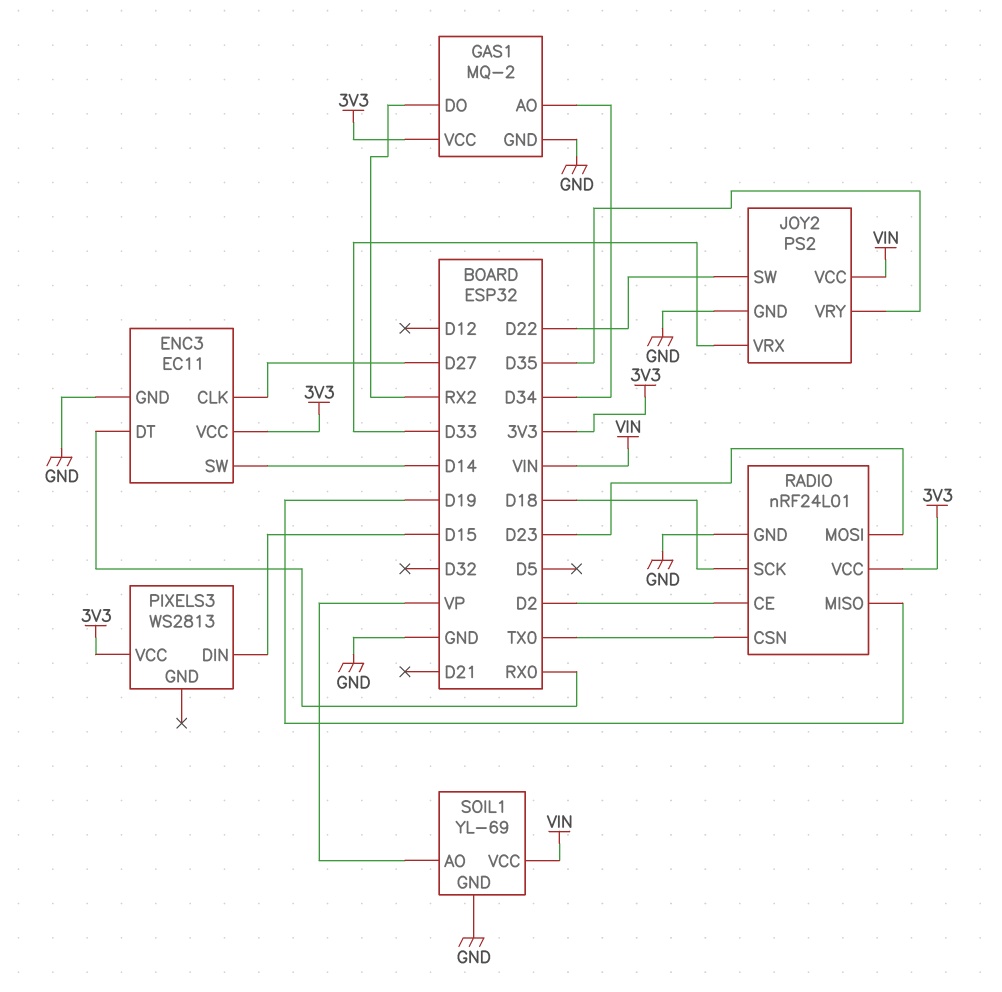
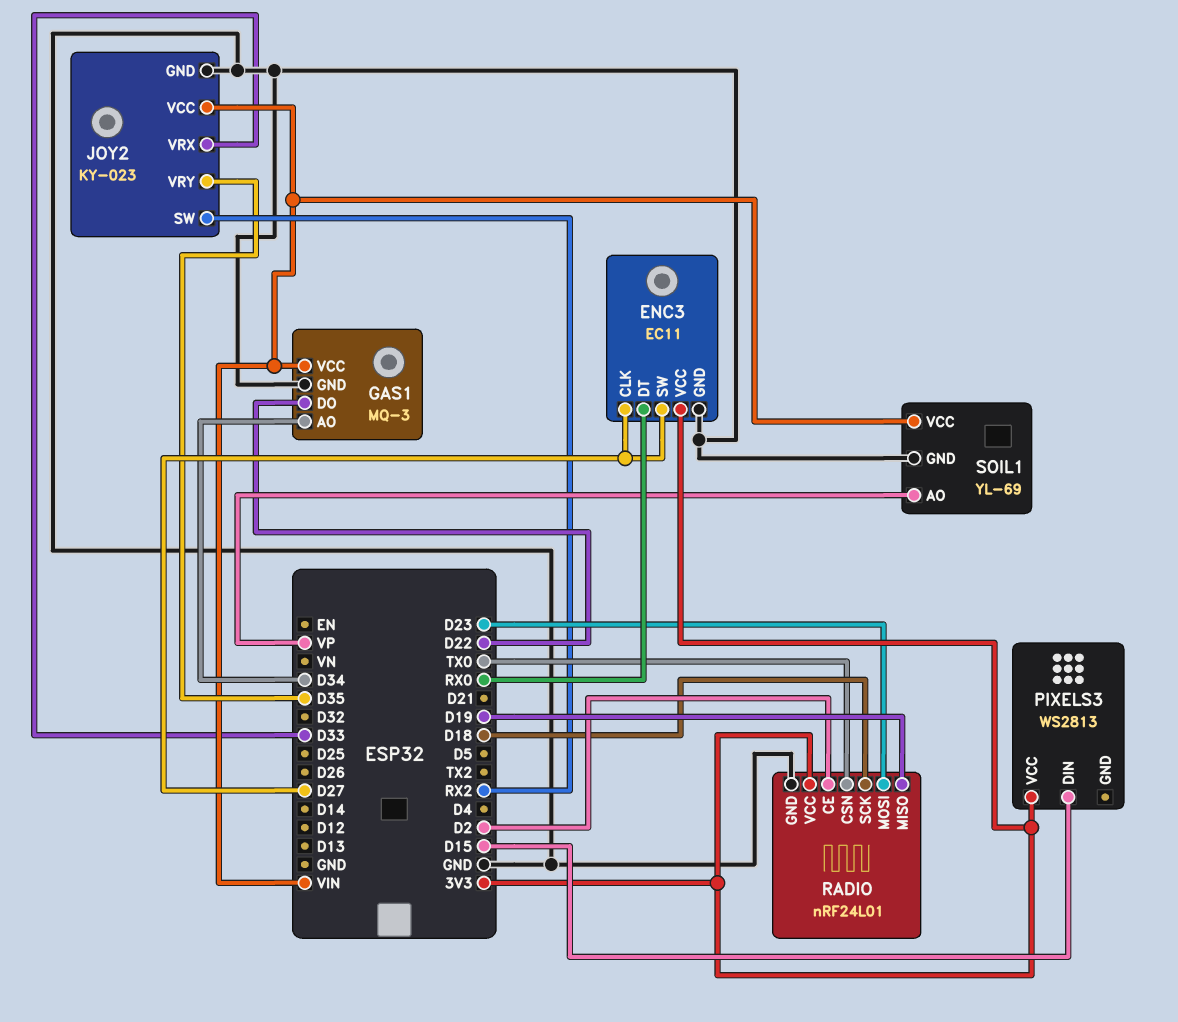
ENC3 pin SW: D14 -> D27
GAS1: MQ-2 -> MQ-3
GAS1 pin DO: RX2 -> D22
GAS1 pin VCC: 3V3 -> VIN
JOY2: PS2 -> KY-023
JOY2 pin SW: D22 -> RX2

